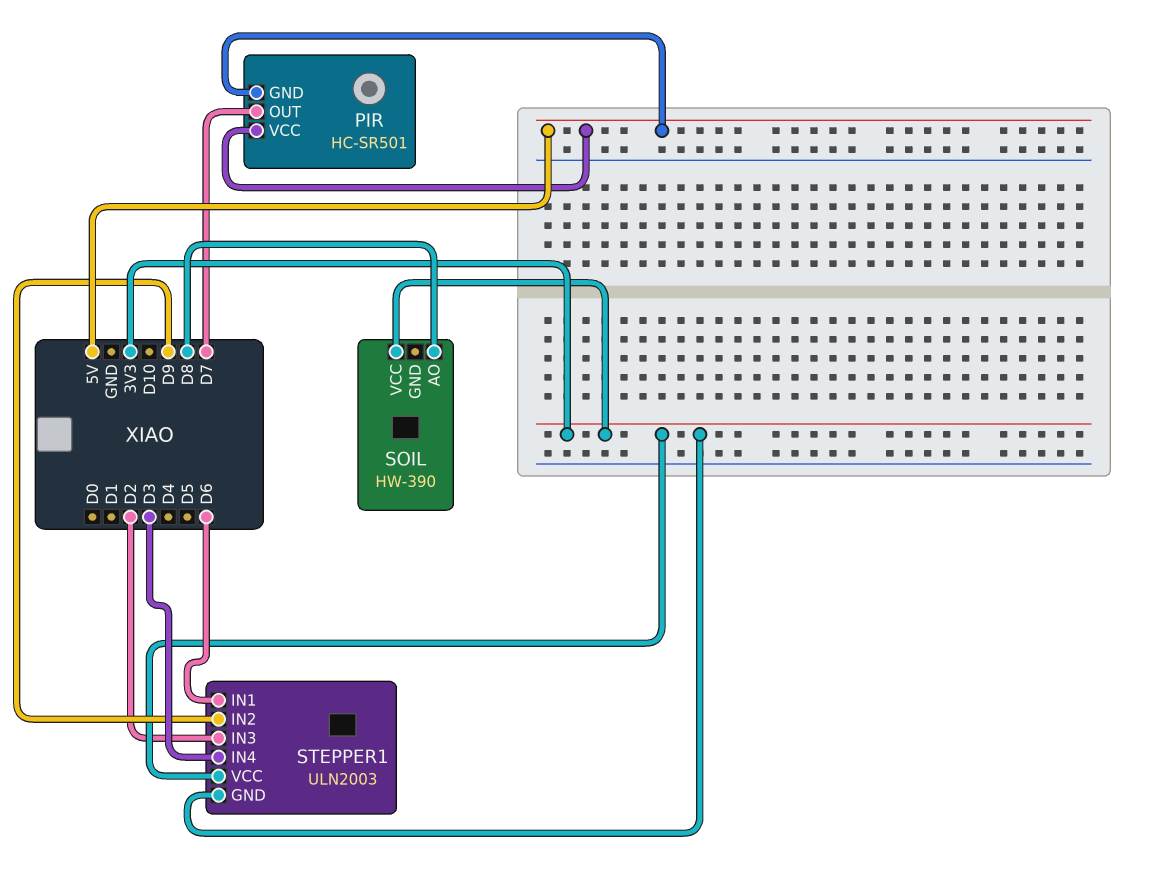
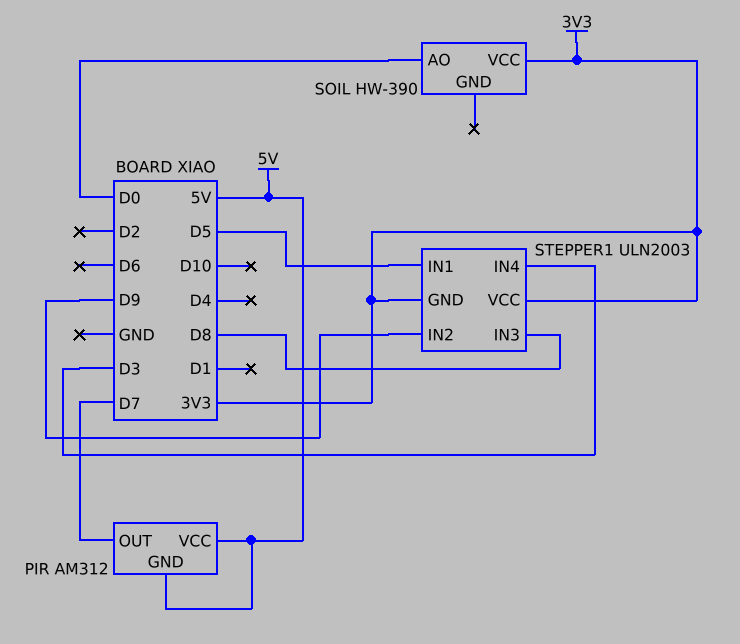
PIR: HC-SR501 -> AM312
SOIL pin AO: D8 -> D0
STEPPER1 pin IN1: D6 -> D5
STEPPER1 pin IN3: D2 -> D8

